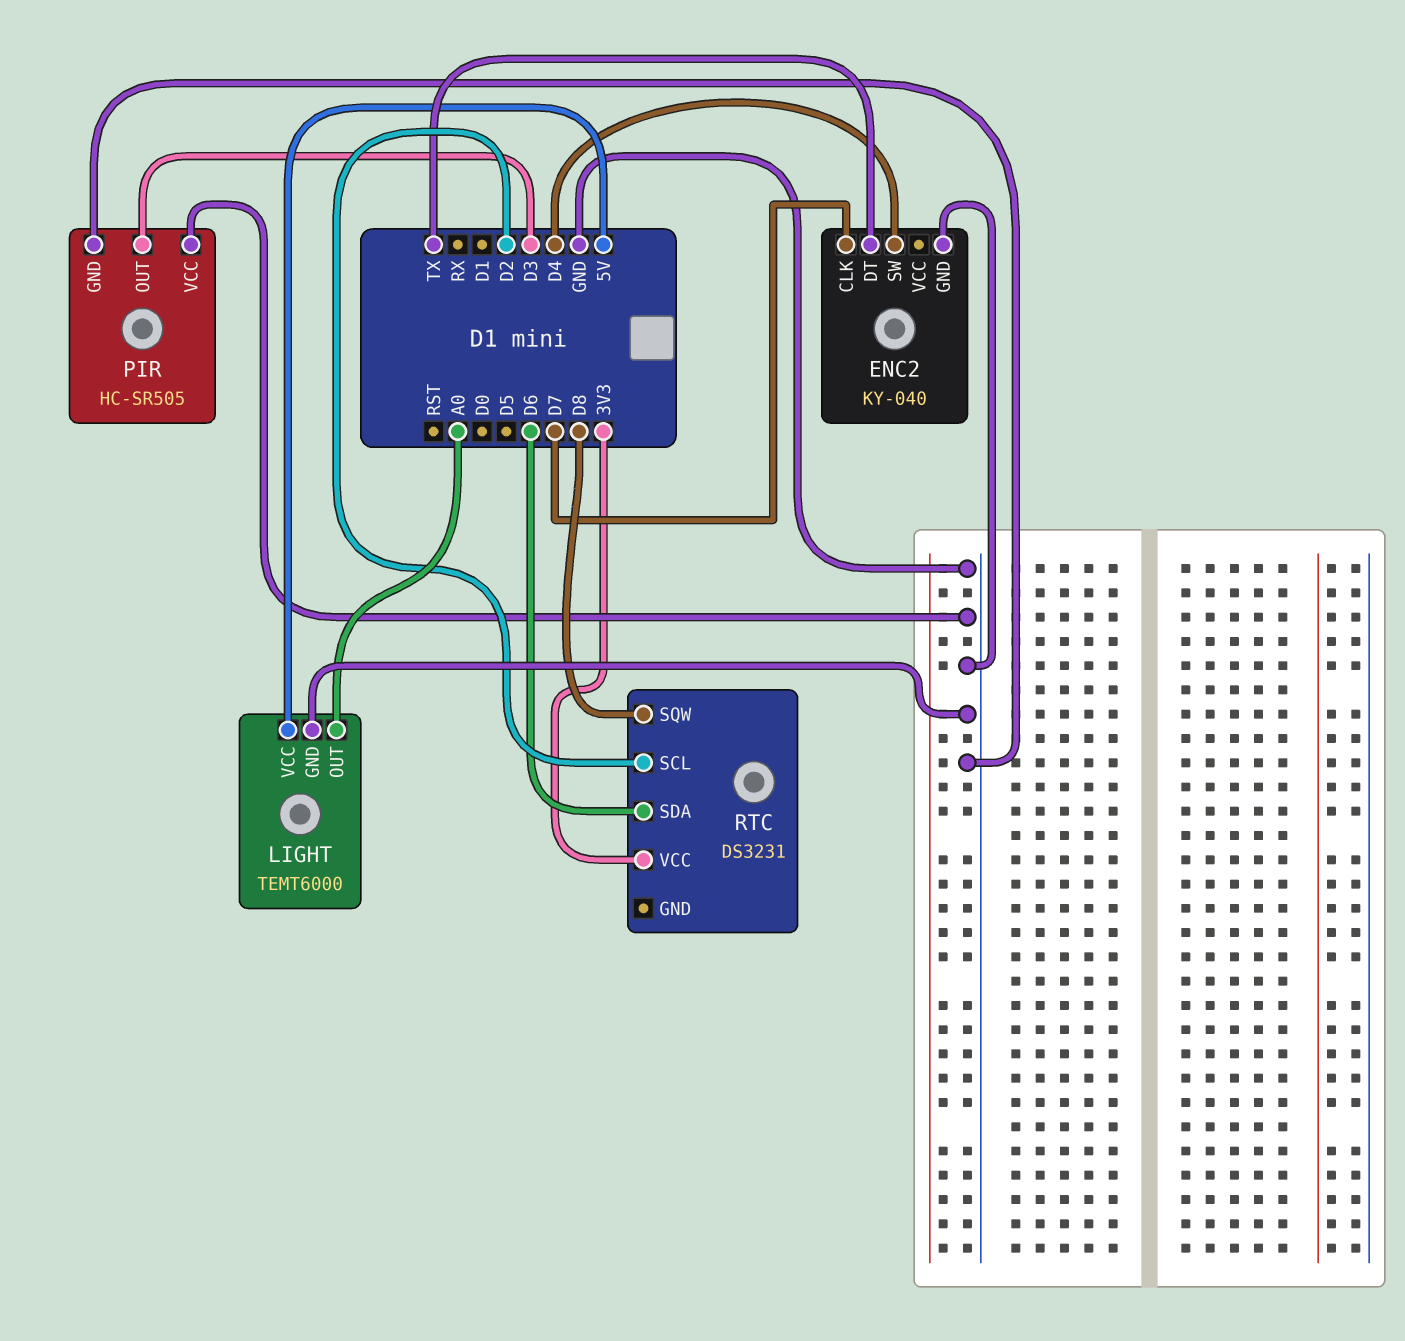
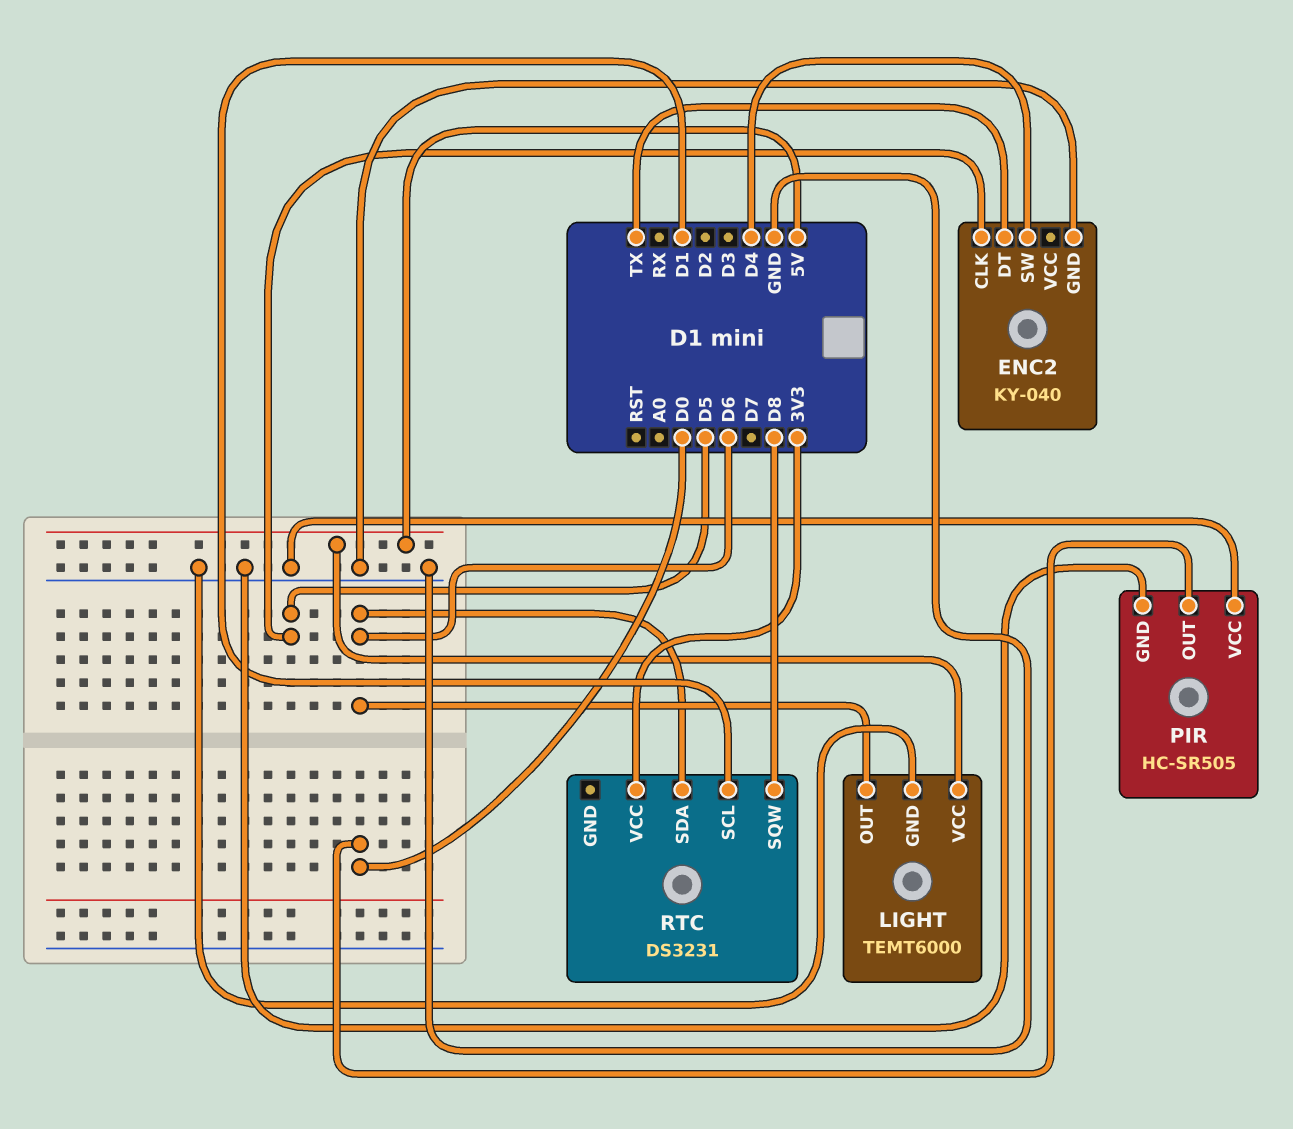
ENC2 pin CLK: D7 -> D5
LIGHT pin OUT: A0 -> D6
PIR pin OUT: D3 -> D0
RTC pin SCL: D2 -> D1

